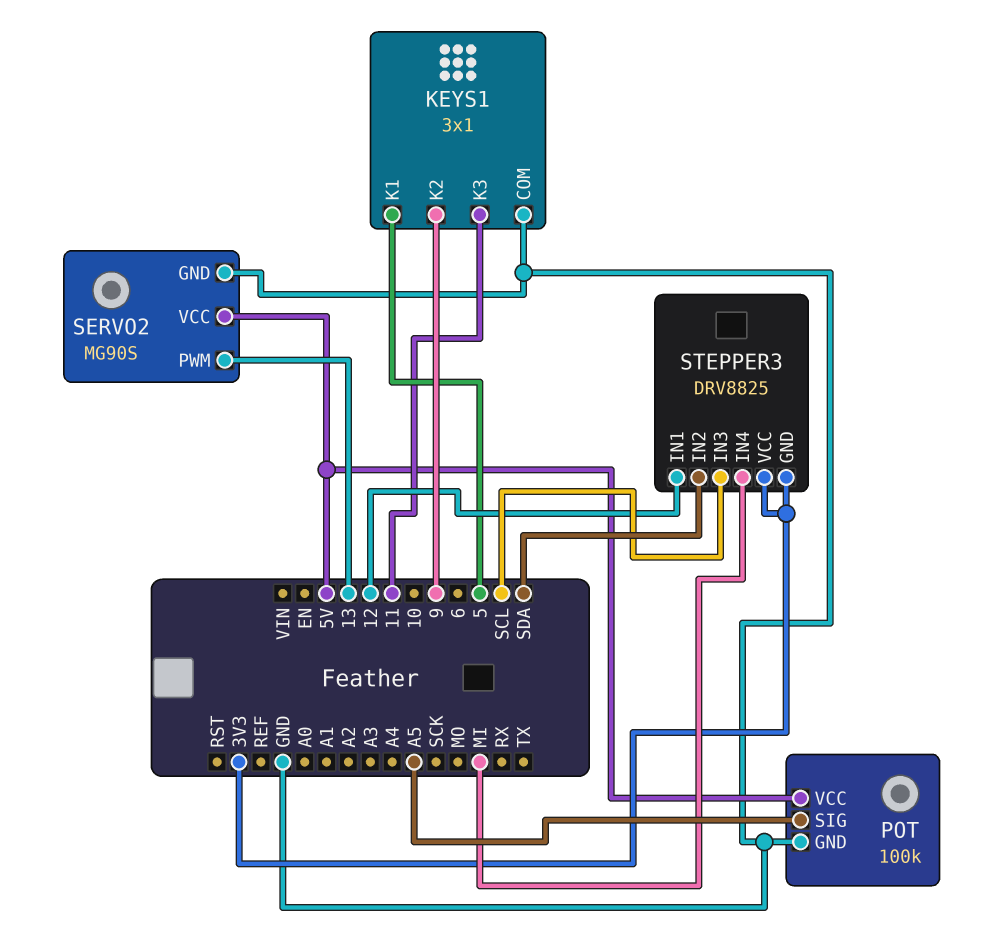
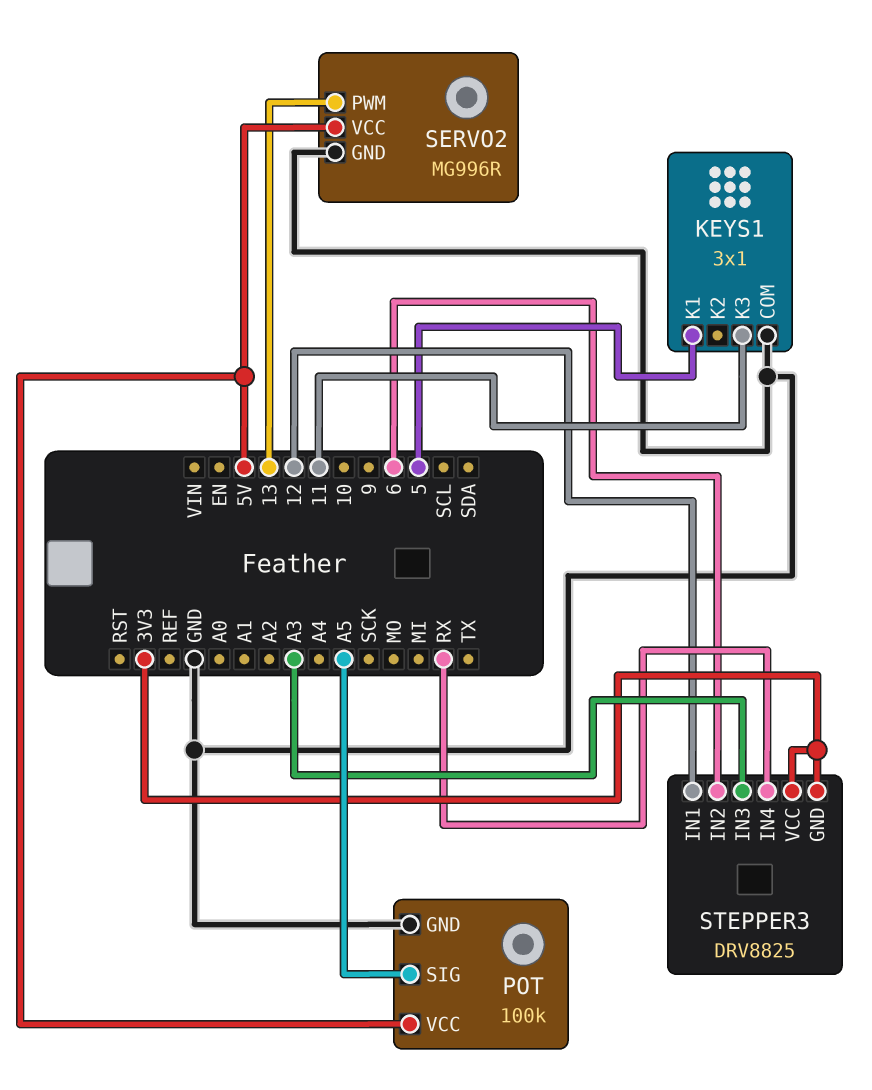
KEYS1 pin K2: 9 -> none
SERVO2: MG90S -> MG996R
STEPPER3 pin IN2: SDA -> 6
STEPPER3 pin IN3: SCL -> A3
STEPPER3 pin IN4: MI -> RX

